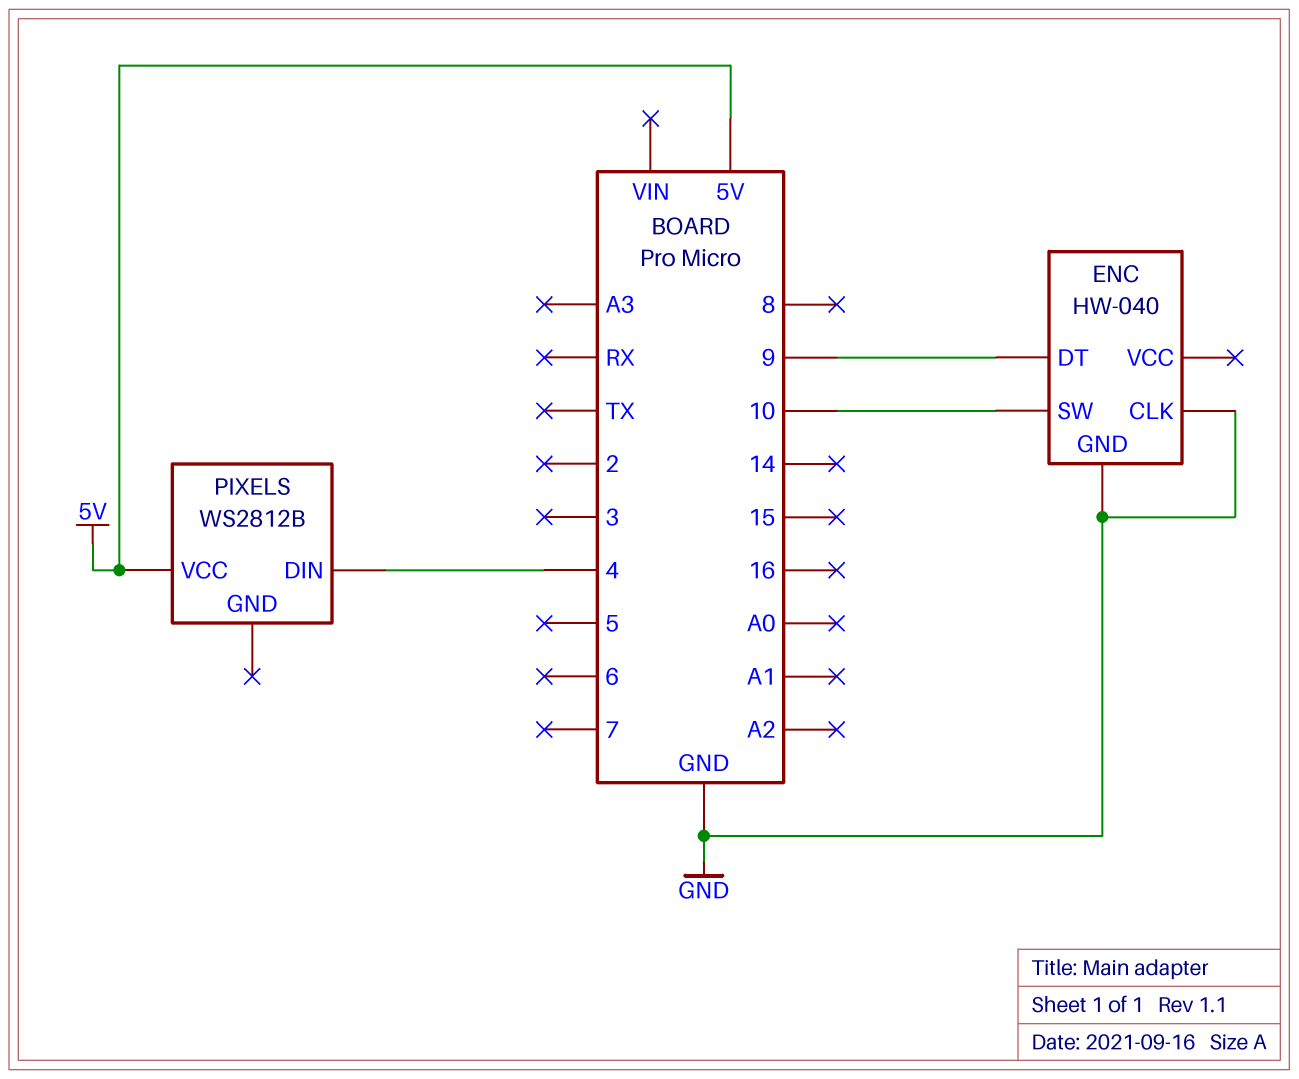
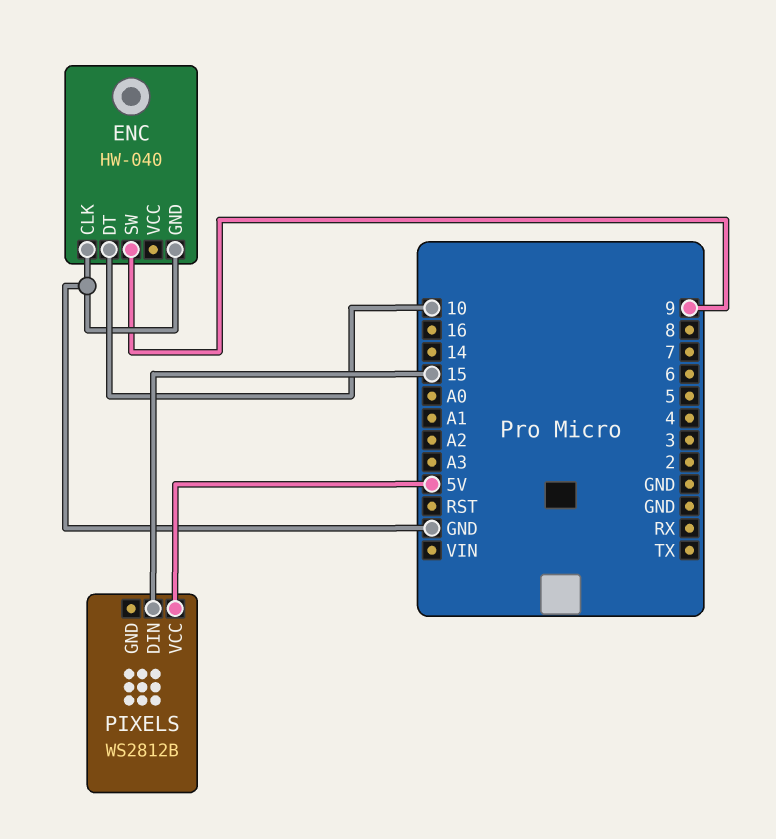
ENC pin DT: 9 -> 10
ENC pin SW: 10 -> 9
PIXELS pin DIN: 4 -> 15

